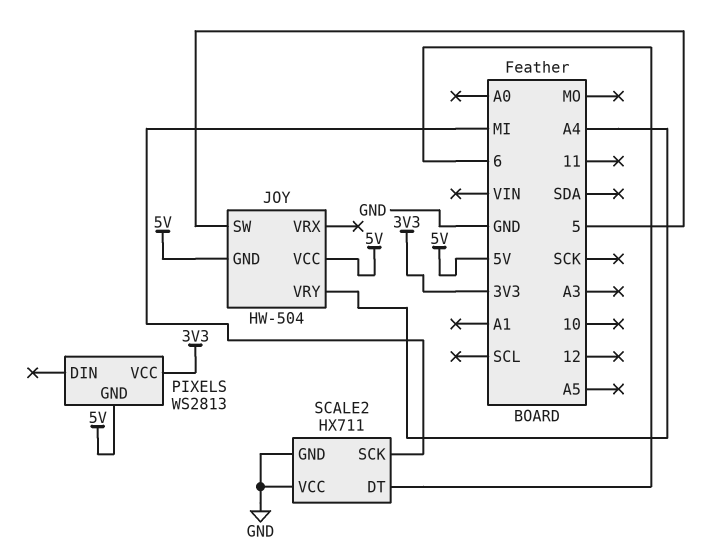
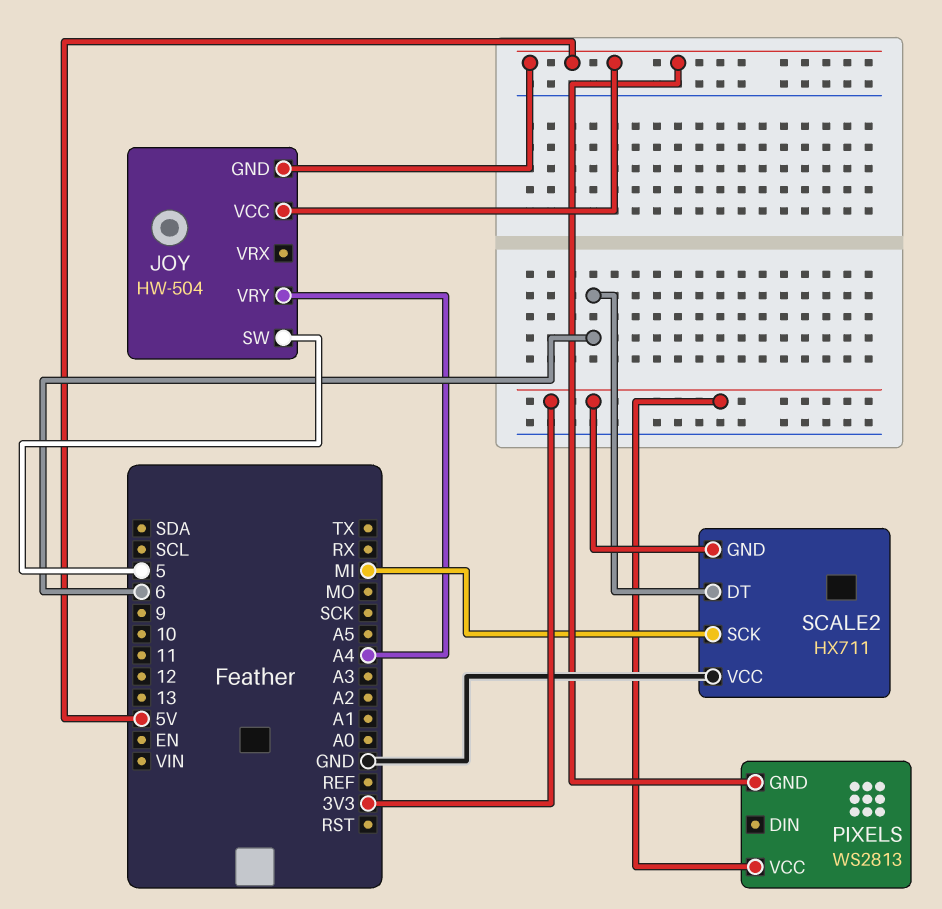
SCALE2 pin GND: GND -> 3V3

